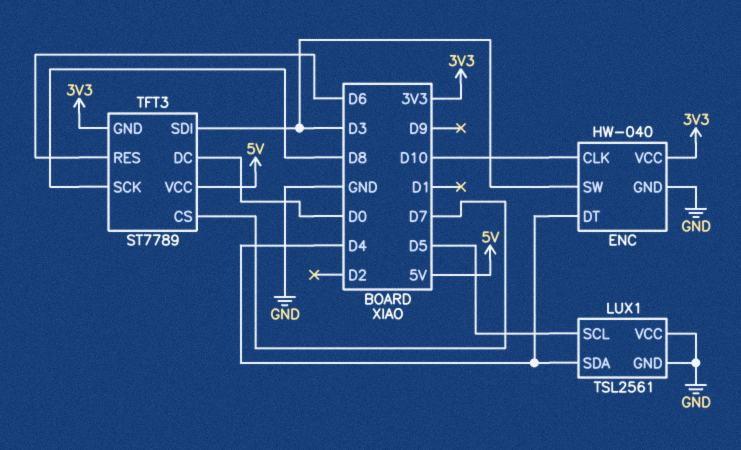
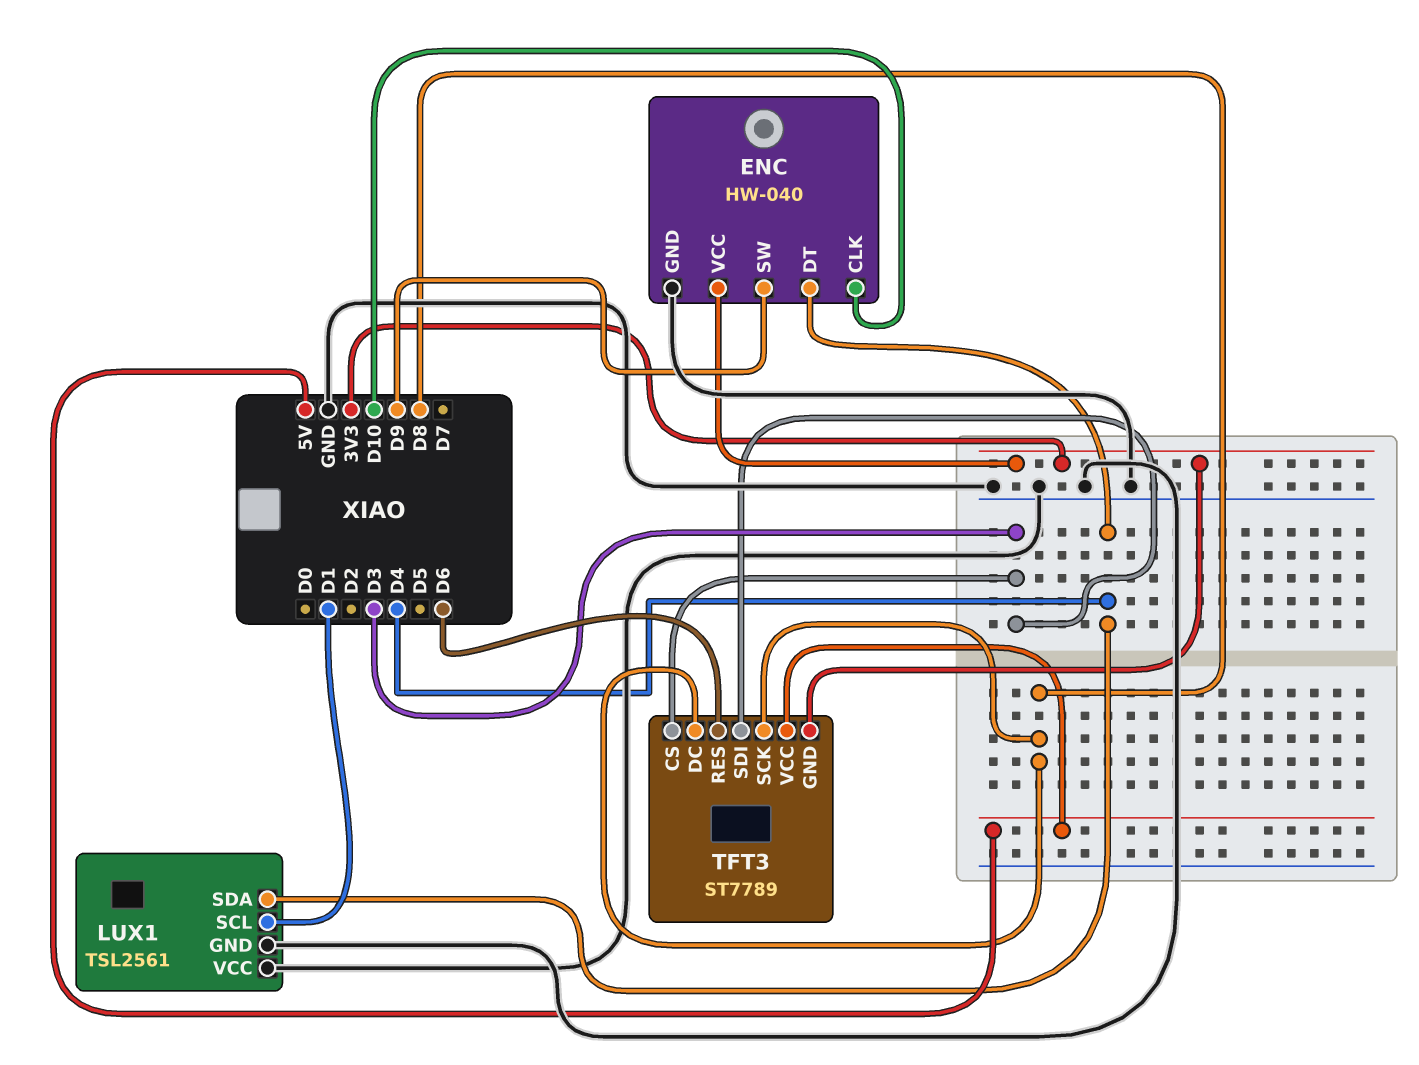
ENC pin SW: D3 -> D9
LUX1 pin SCL: D5 -> D1
TFT3 pin CS: D7 -> D3
TFT3 pin DC: D0 -> D8

